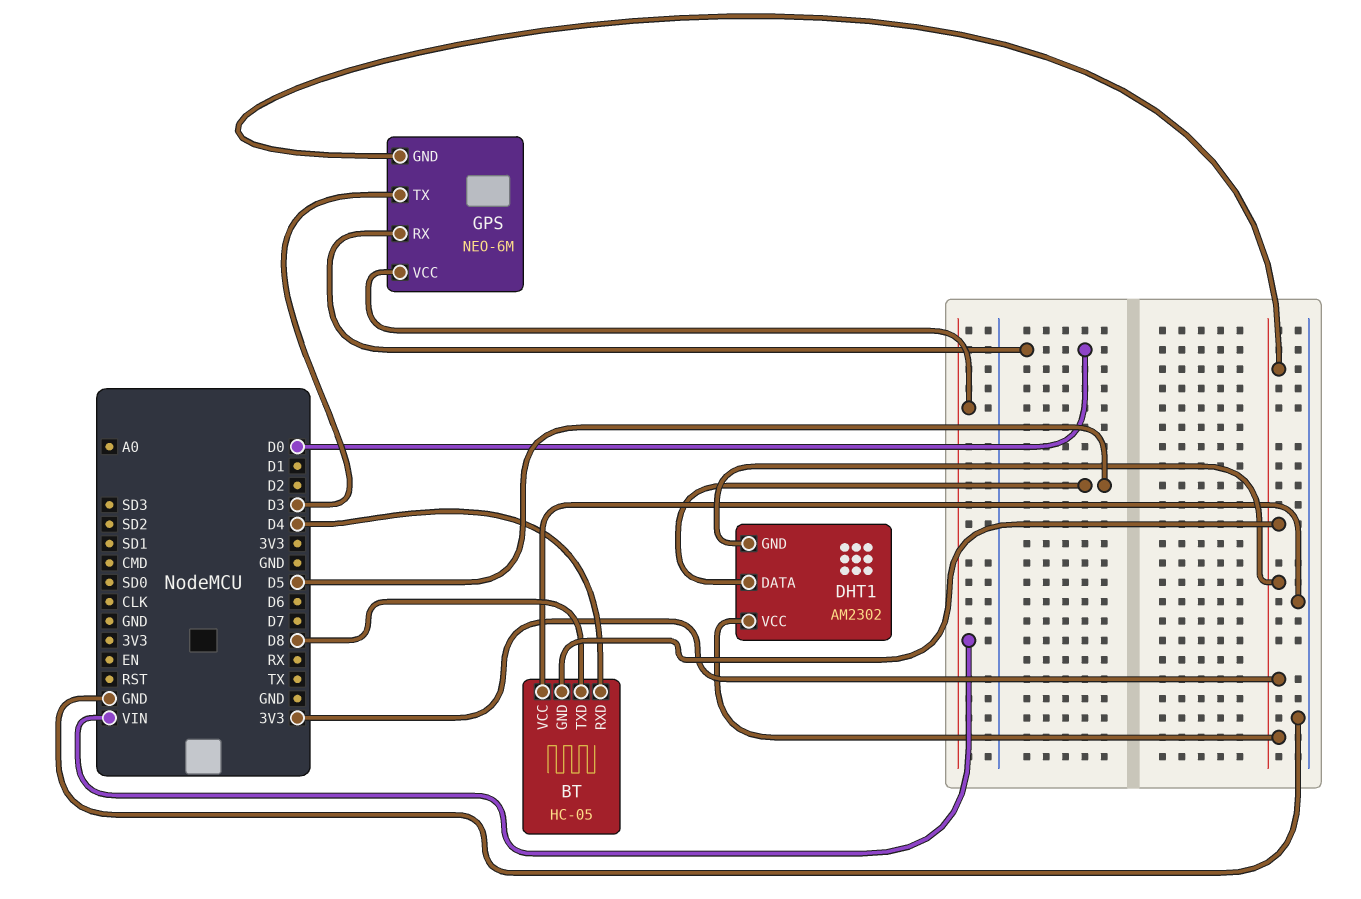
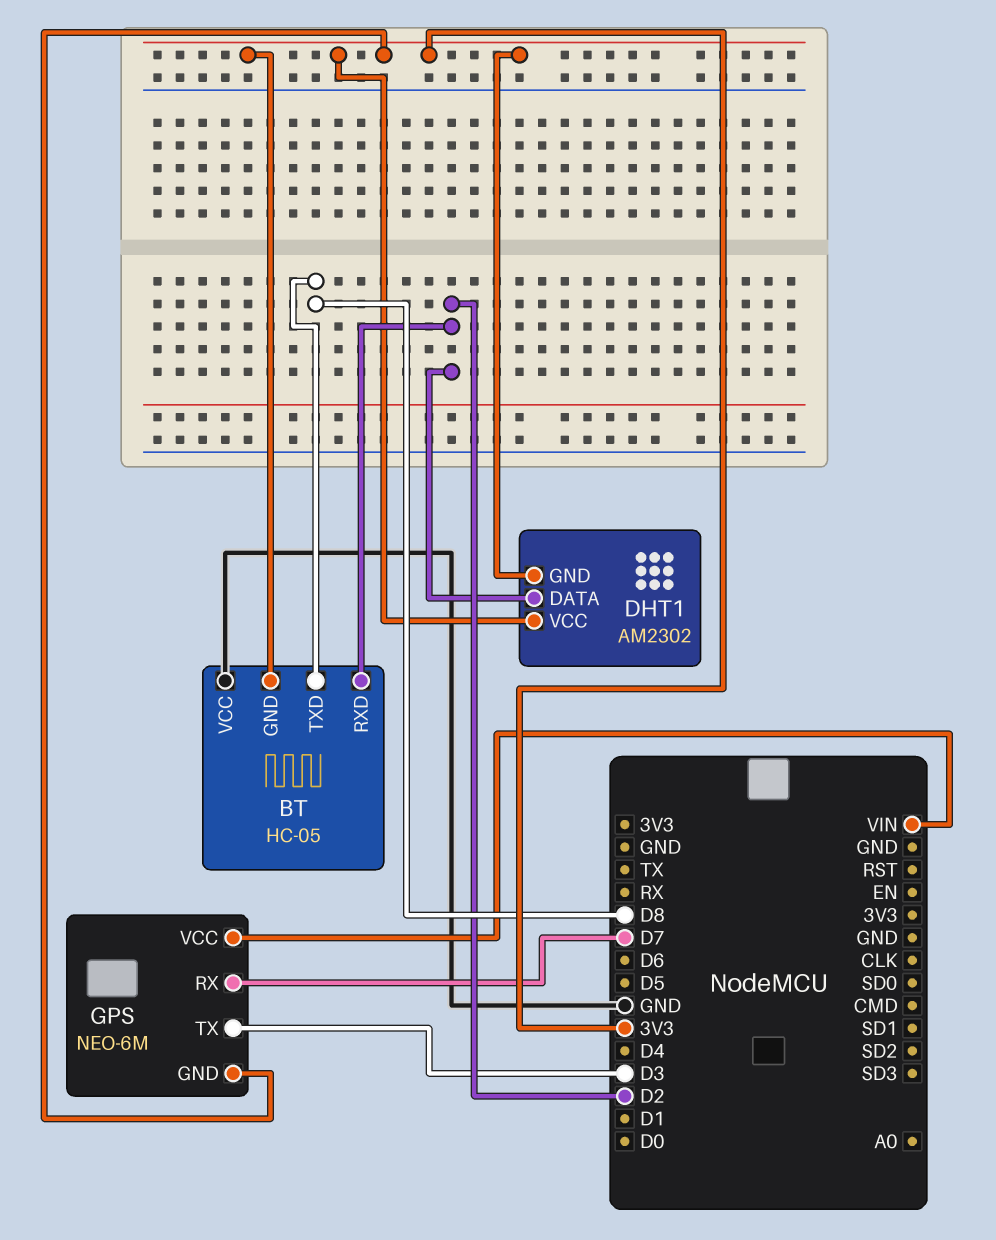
BT pin RXD: D4 -> D2
DHT1 pin DATA: D5 -> D2
GPS pin RX: D0 -> D7

